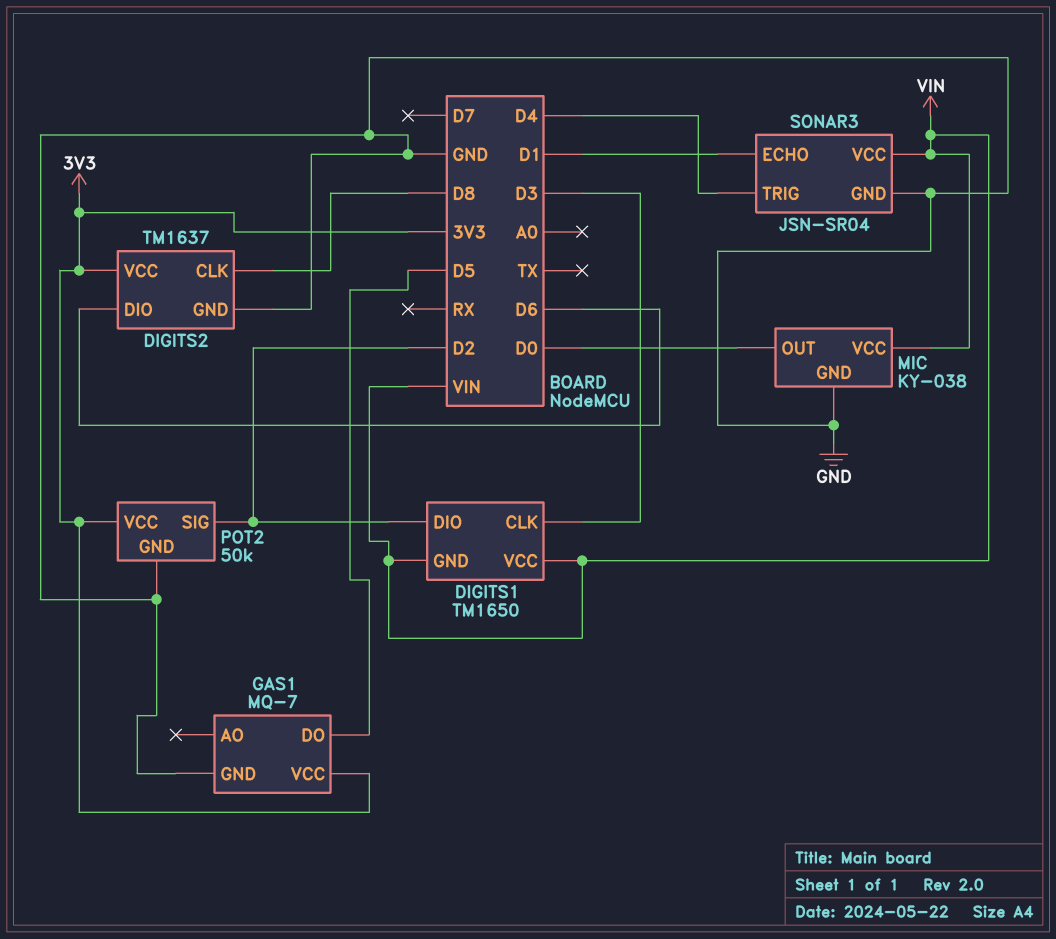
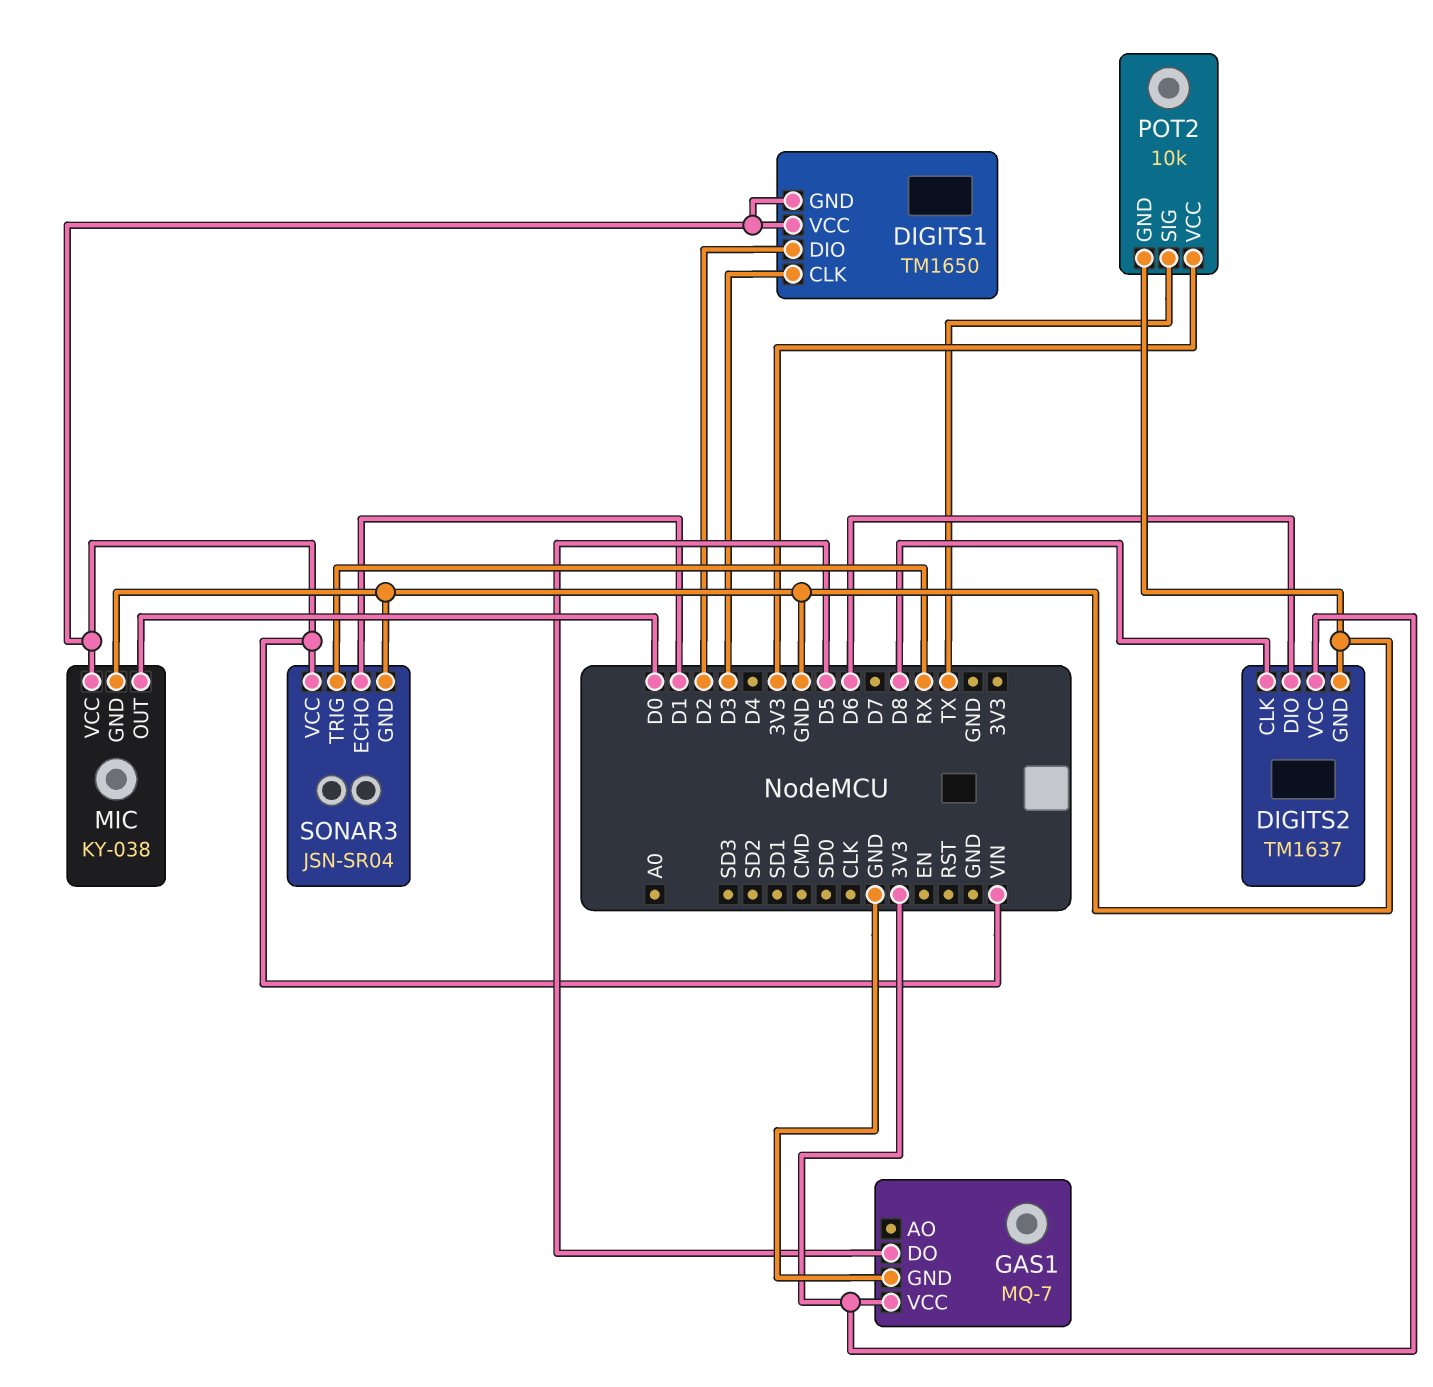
POT2: 50k -> 10k
POT2 pin SIG: D2 -> TX
SONAR3 pin TRIG: D4 -> RX

